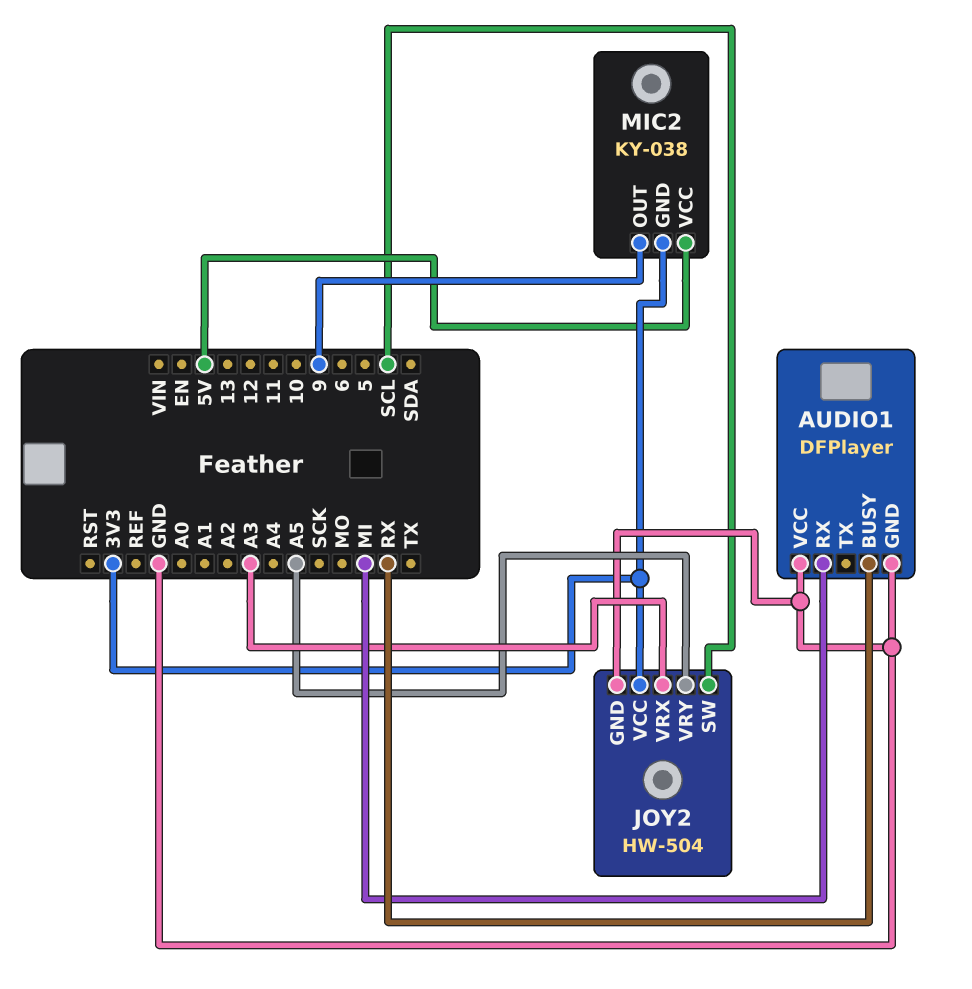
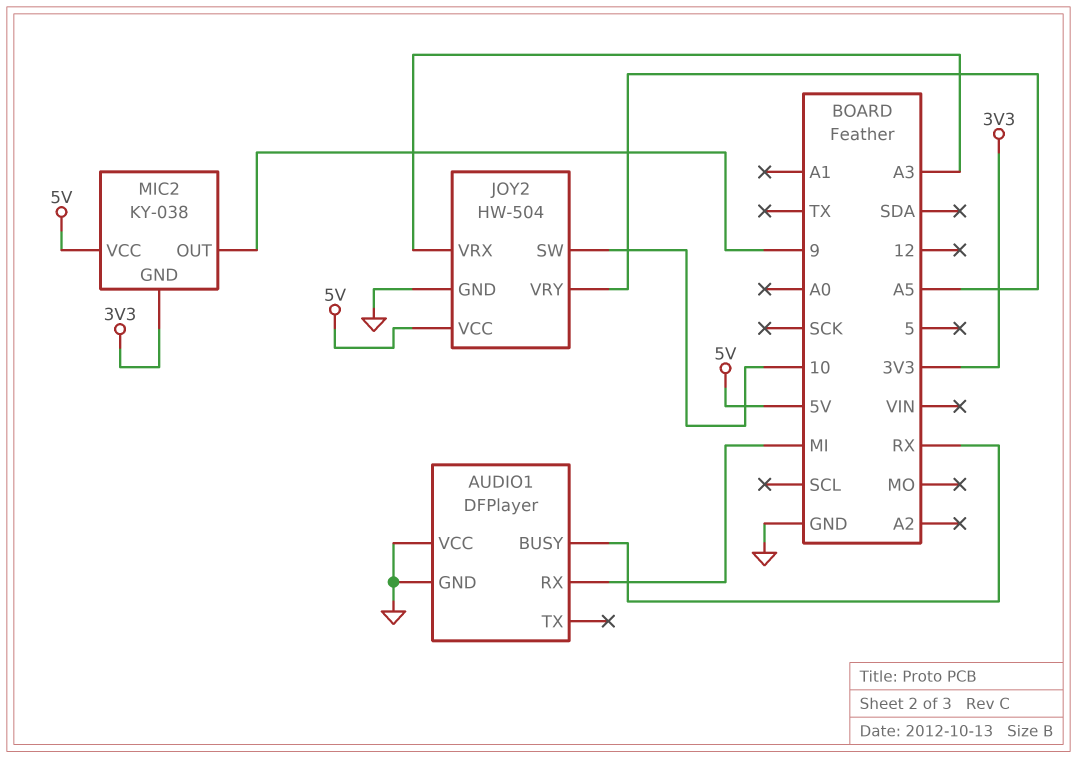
JOY2 pin SW: SCL -> 10
JOY2 pin VCC: 3V3 -> 5V

